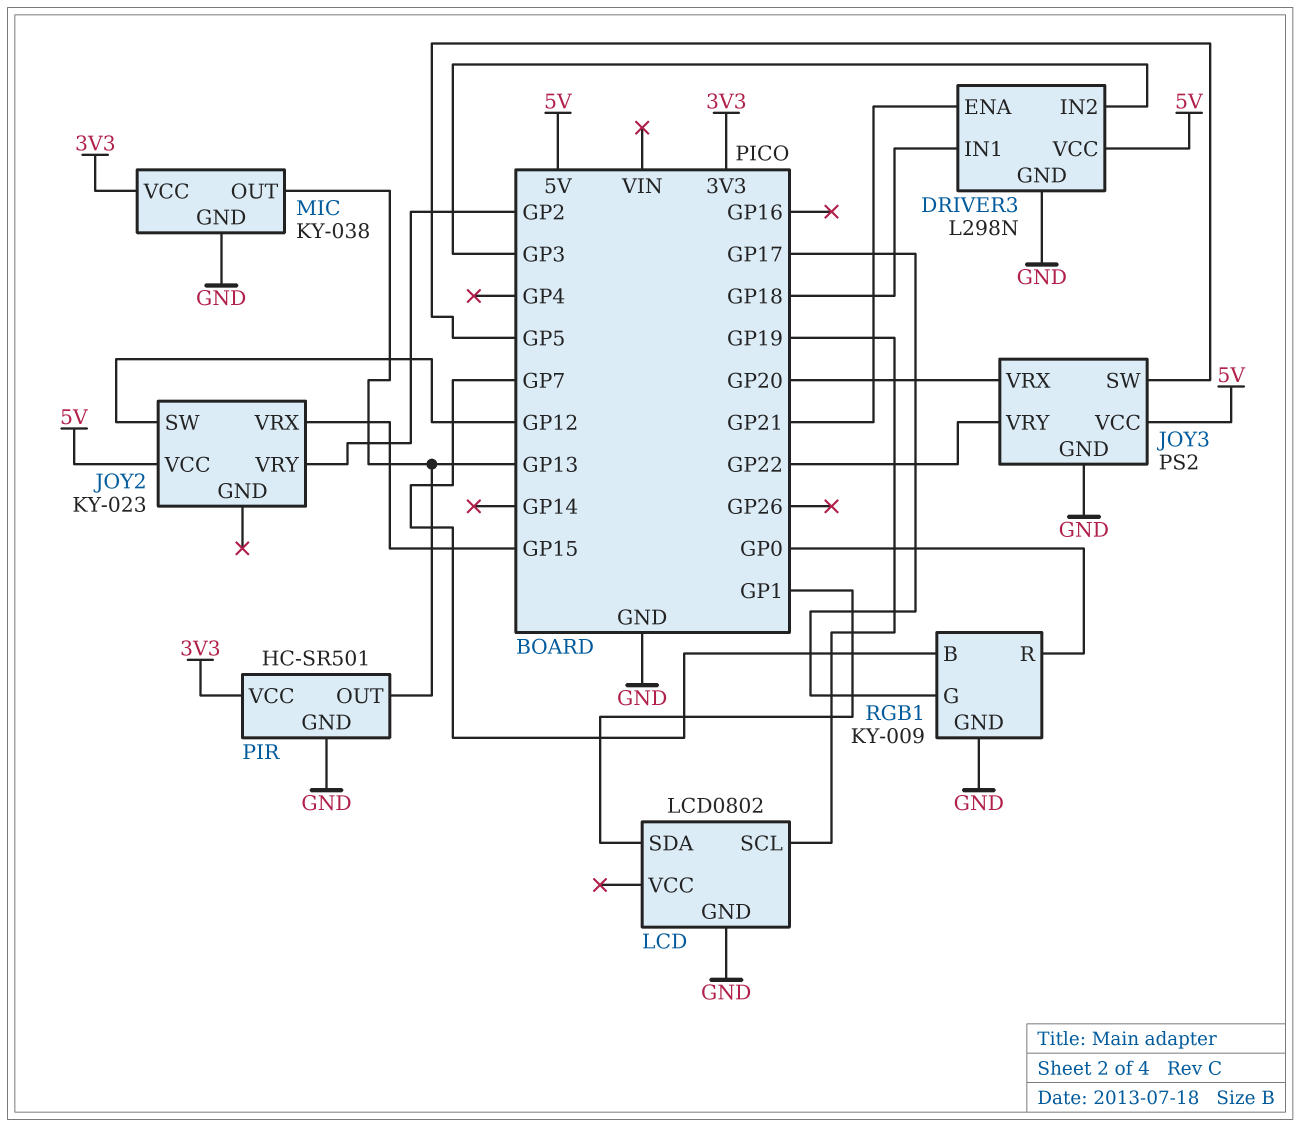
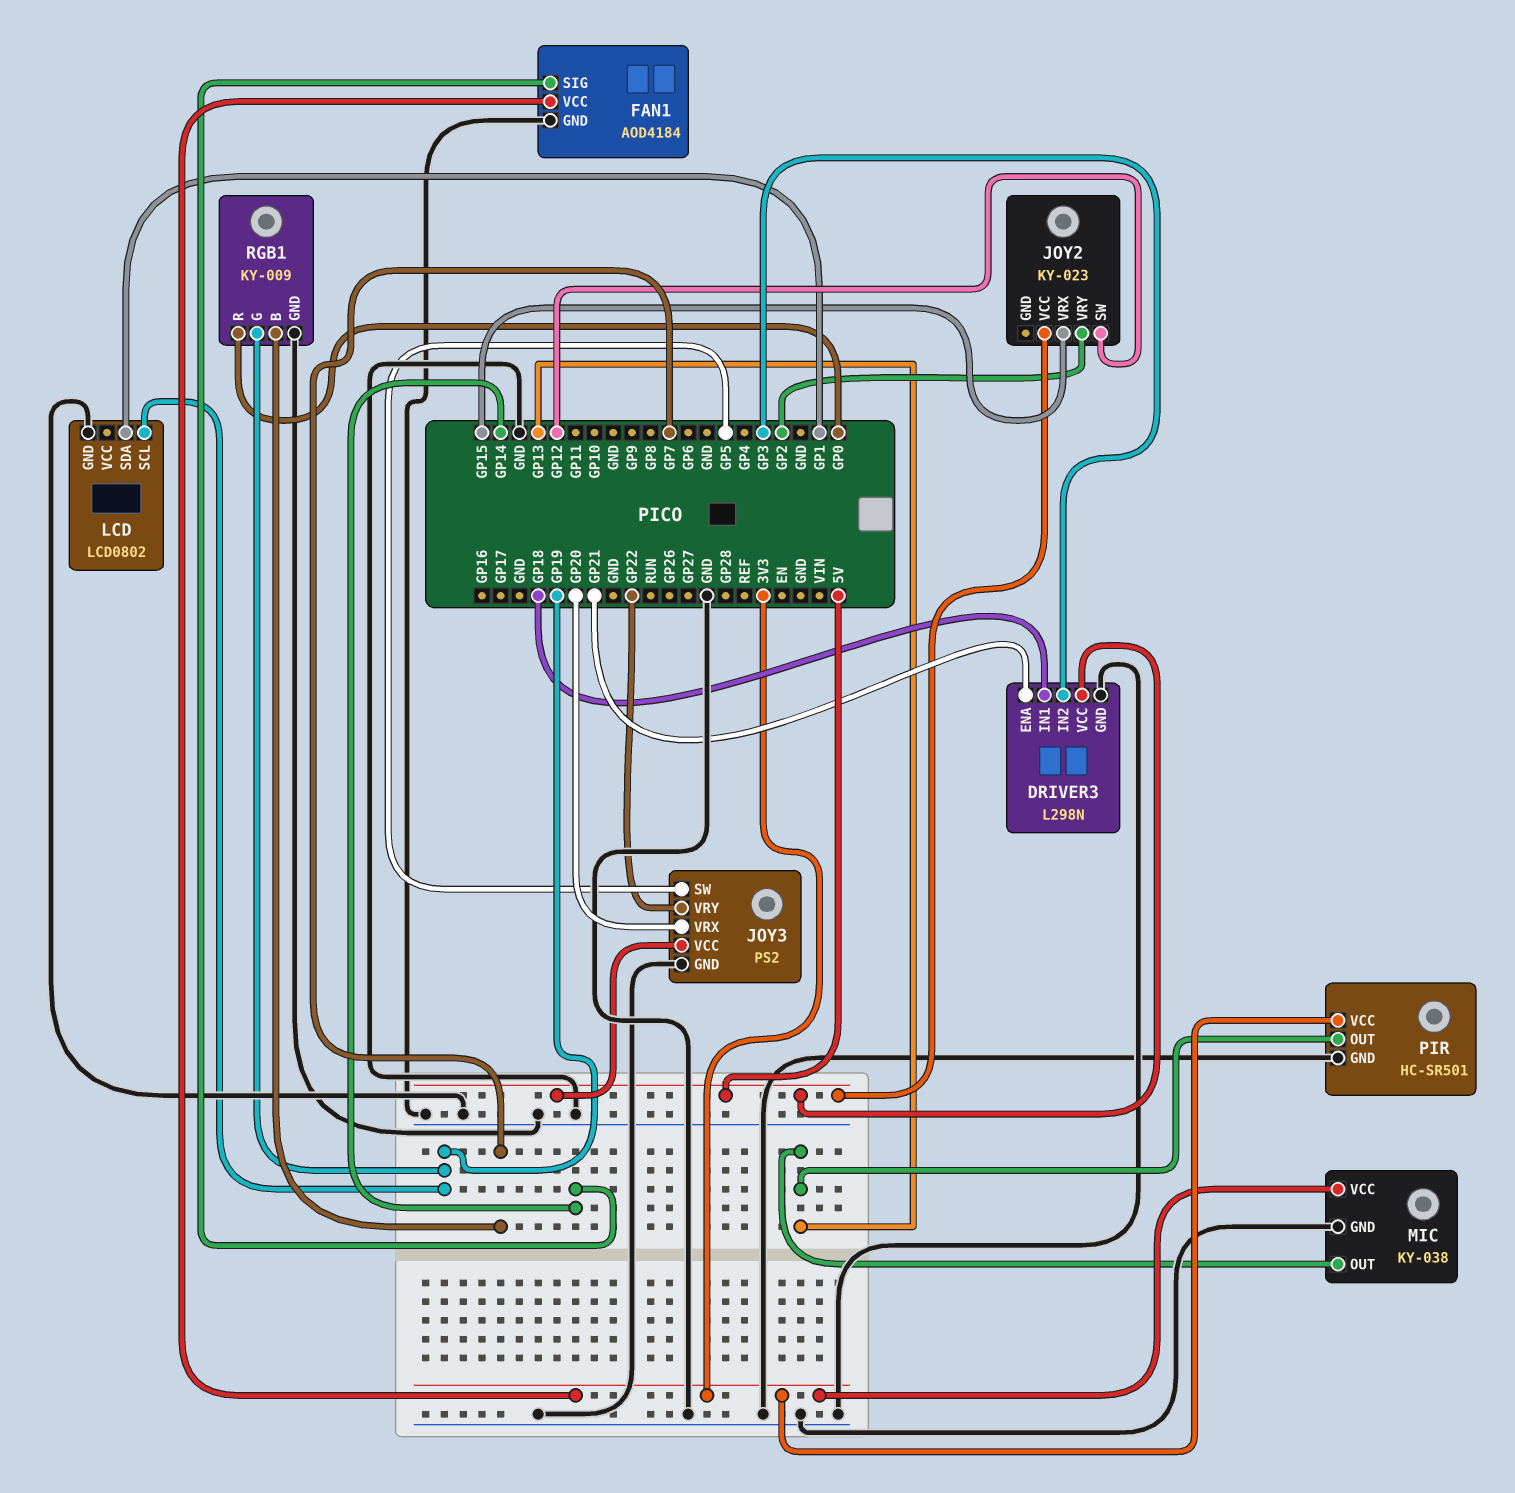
FAN1: none -> AOD4184
FAN1 pin GND: none -> GND
FAN1 pin SIG: none -> GP14
FAN1 pin VCC: none -> 3V3
RGB1 pin G: GP17 -> GP19

